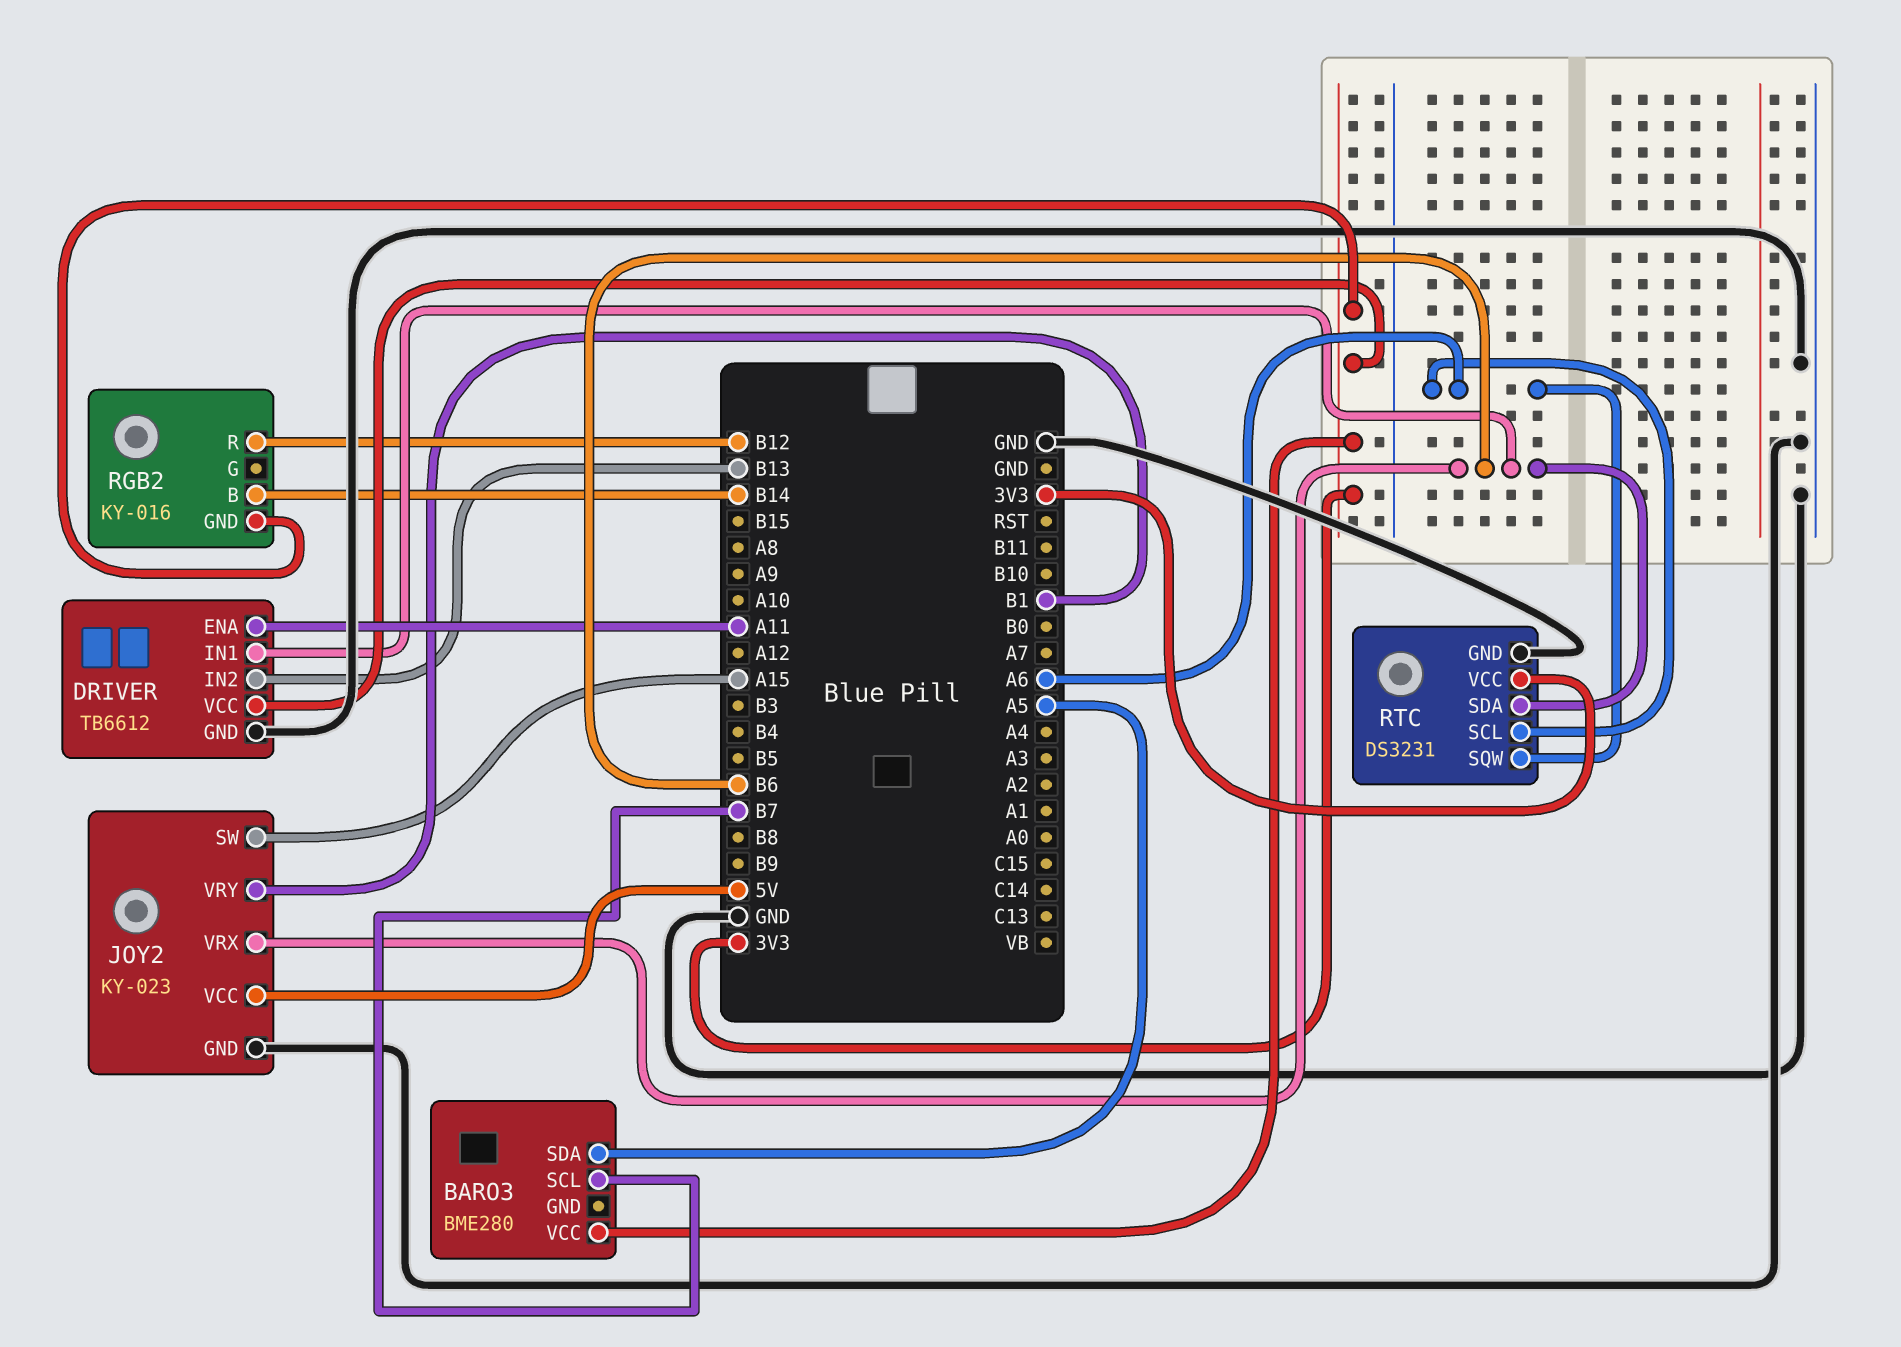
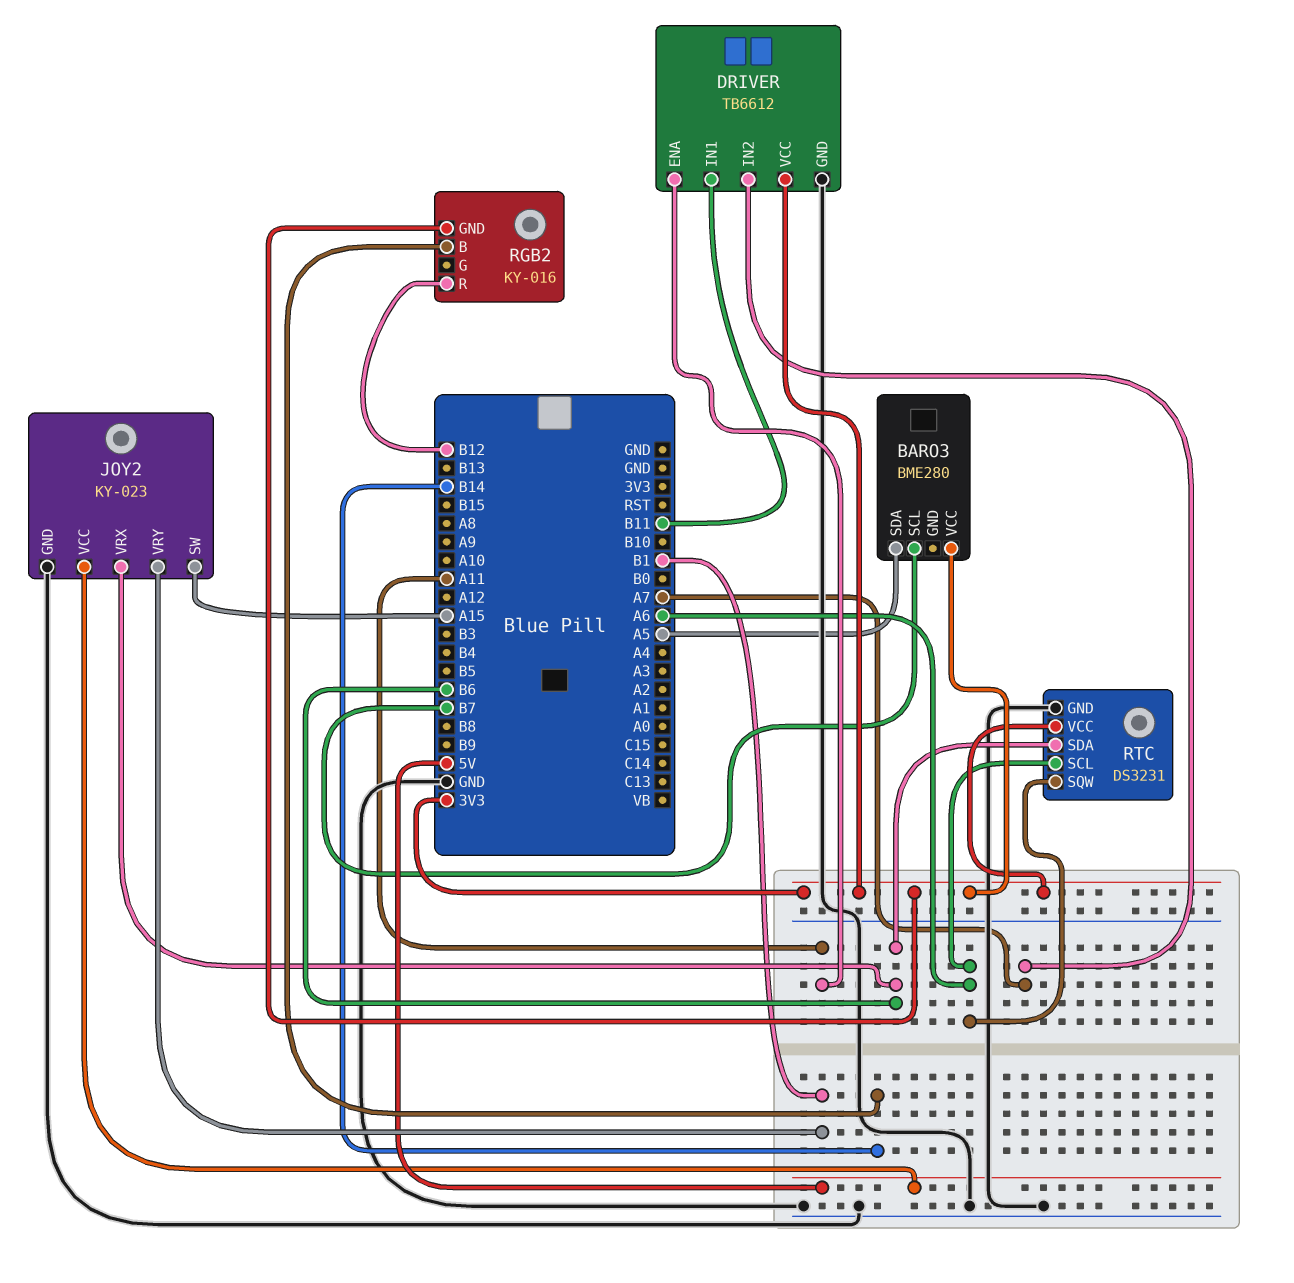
DRIVER pin IN1: B6 -> B11
DRIVER pin IN2: B13 -> A7

